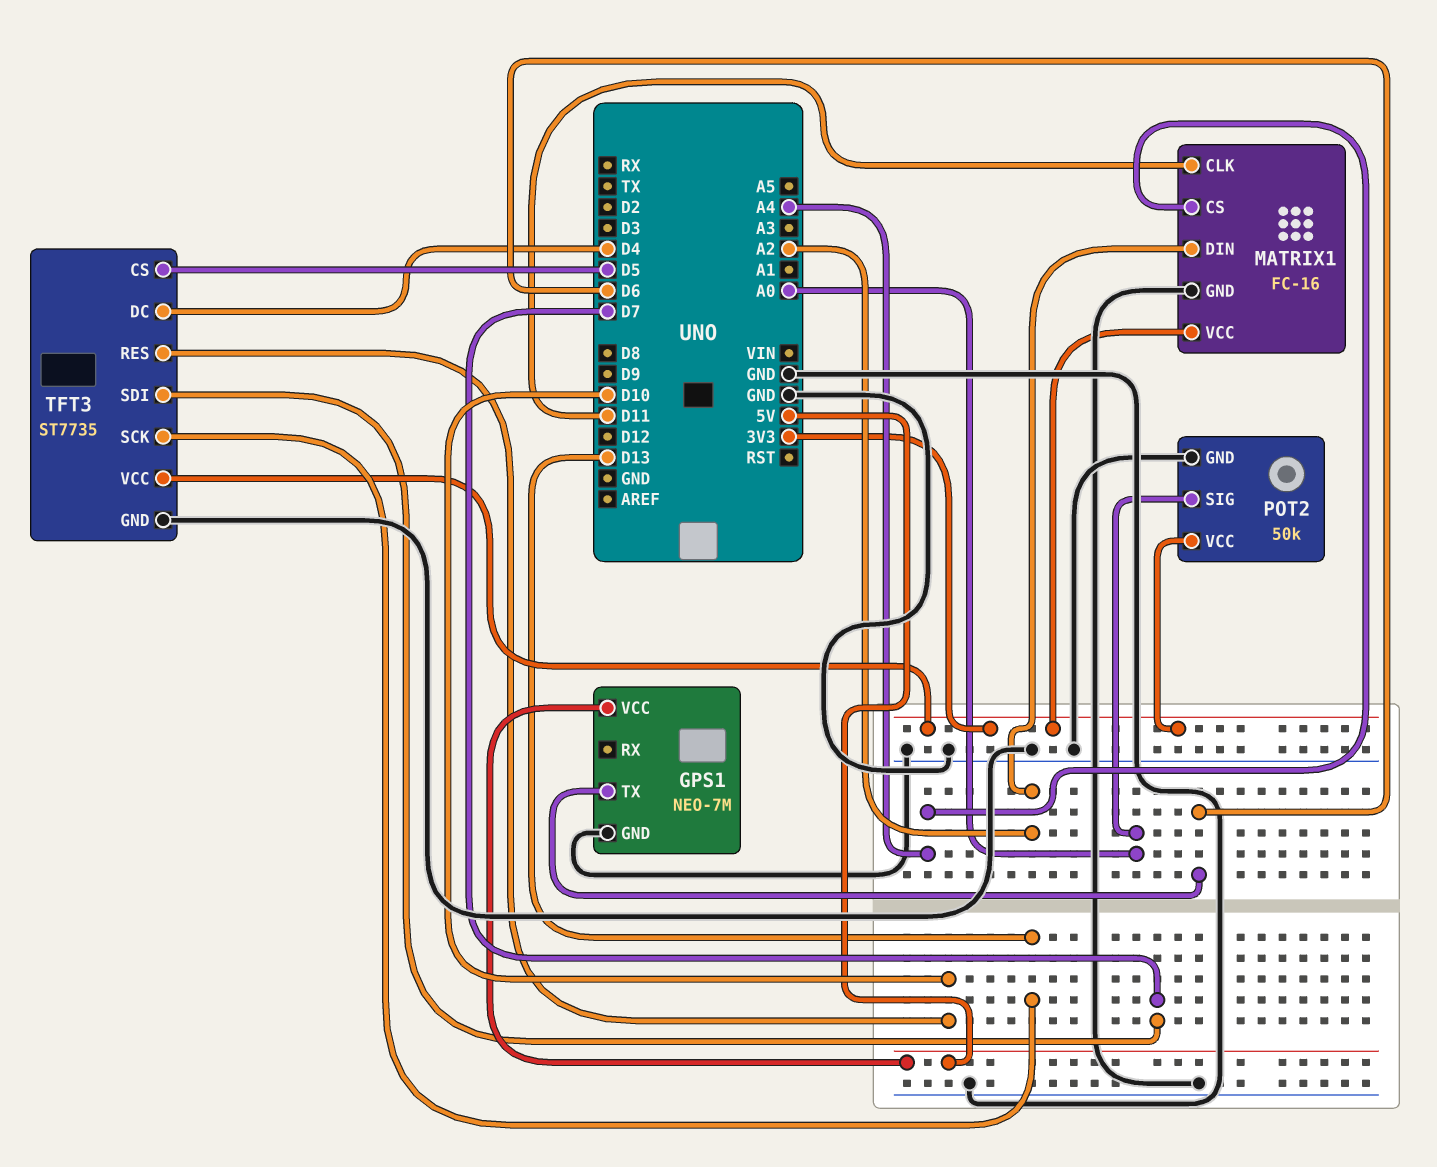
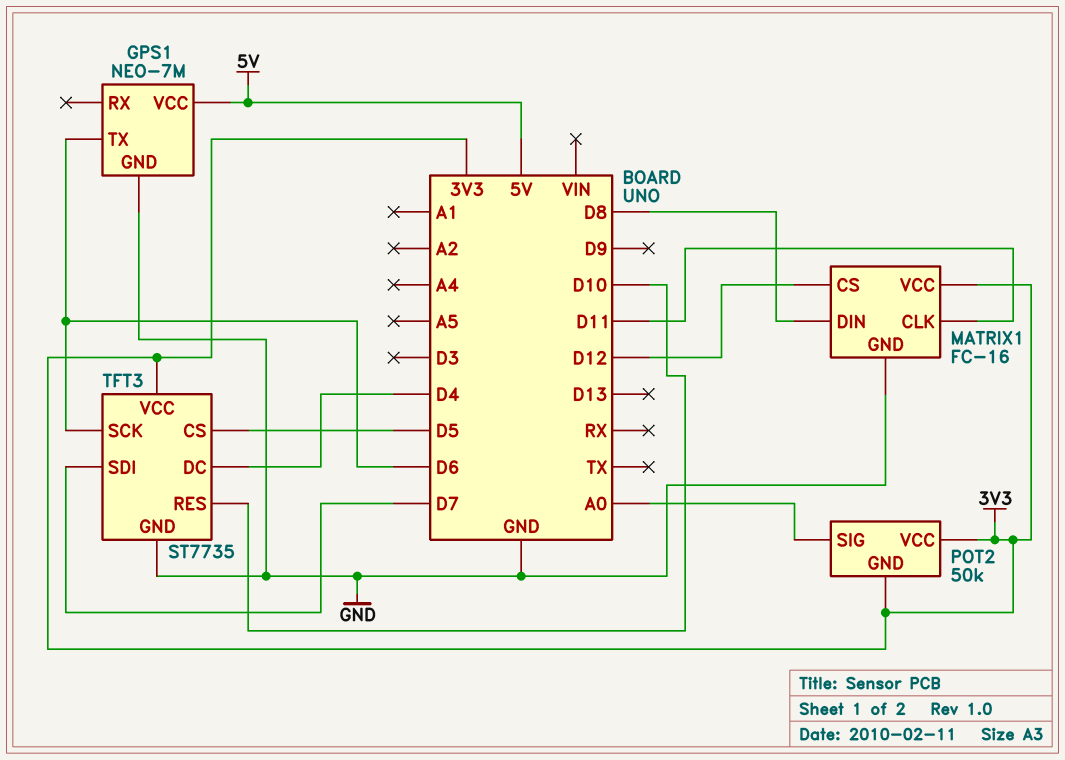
MATRIX1 pin CS: A4 -> D12
MATRIX1 pin DIN: A2 -> D8
POT2 pin GND: GND -> 3V3
TFT3 pin SCK: D13 -> D6

